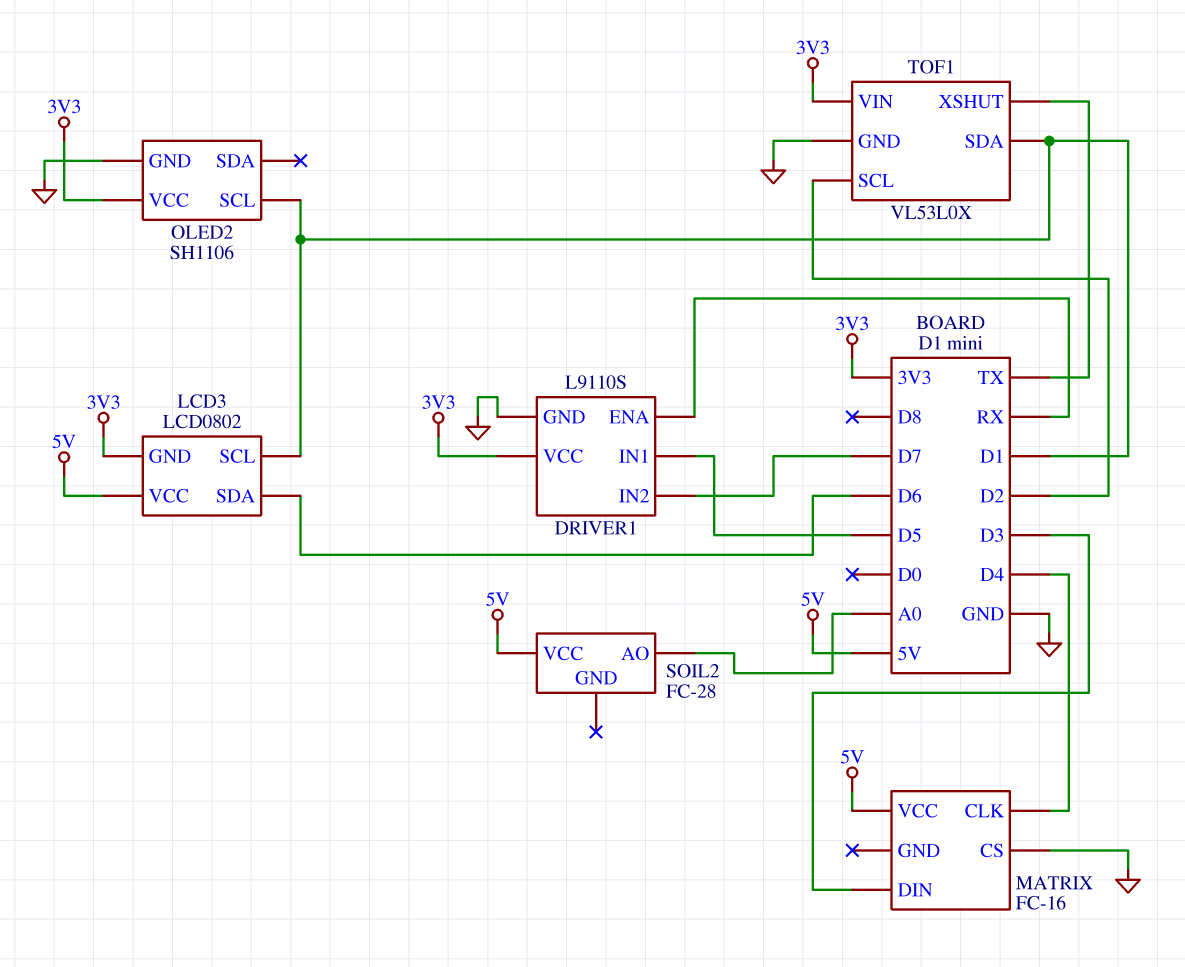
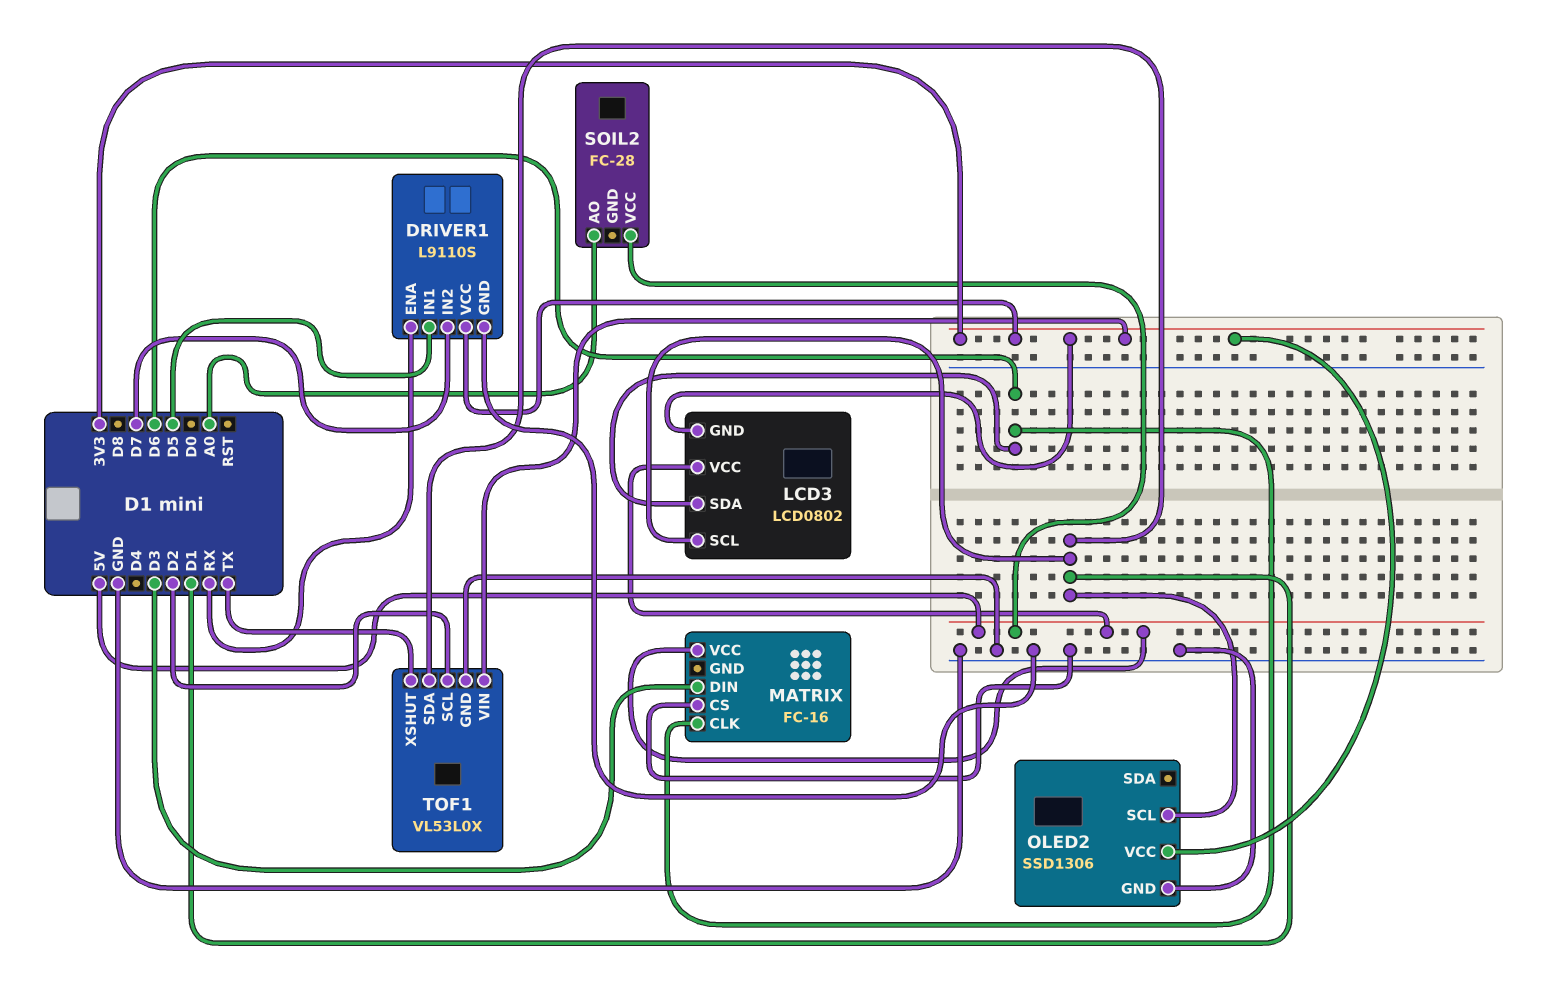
MATRIX pin CLK: D4 -> D6
OLED2: SH1106 -> SSD1306

